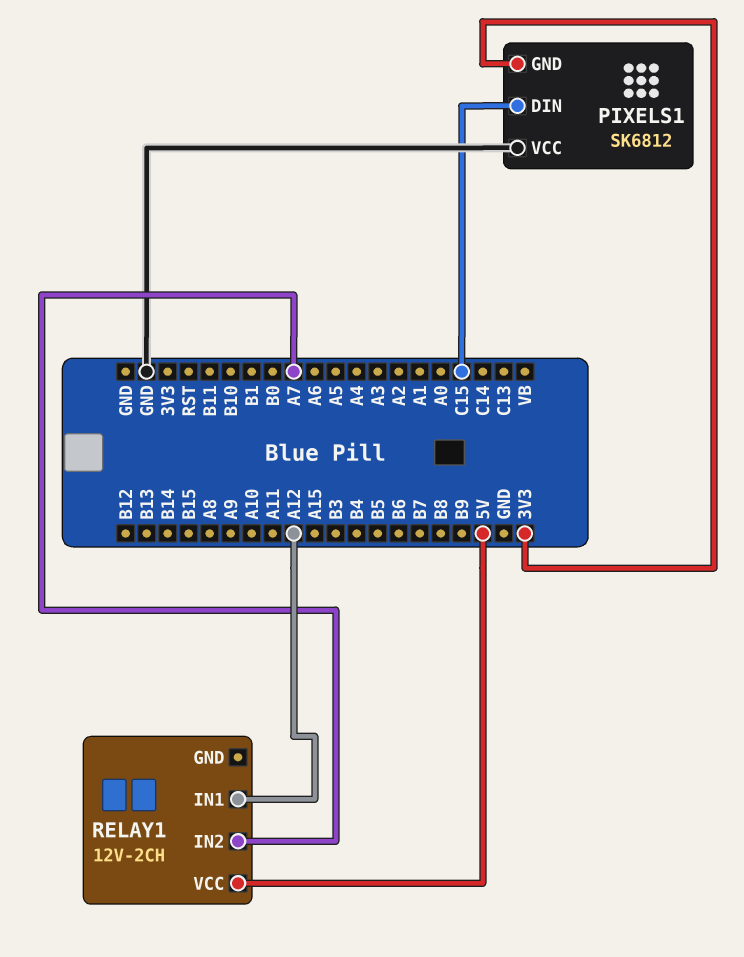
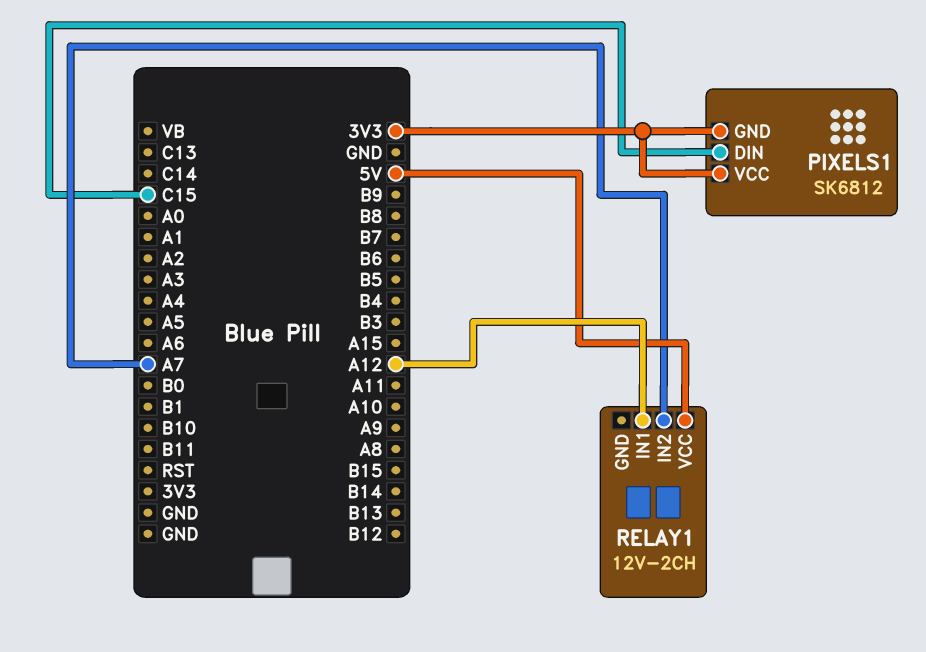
PIXELS1 pin VCC: GND -> 3V3

